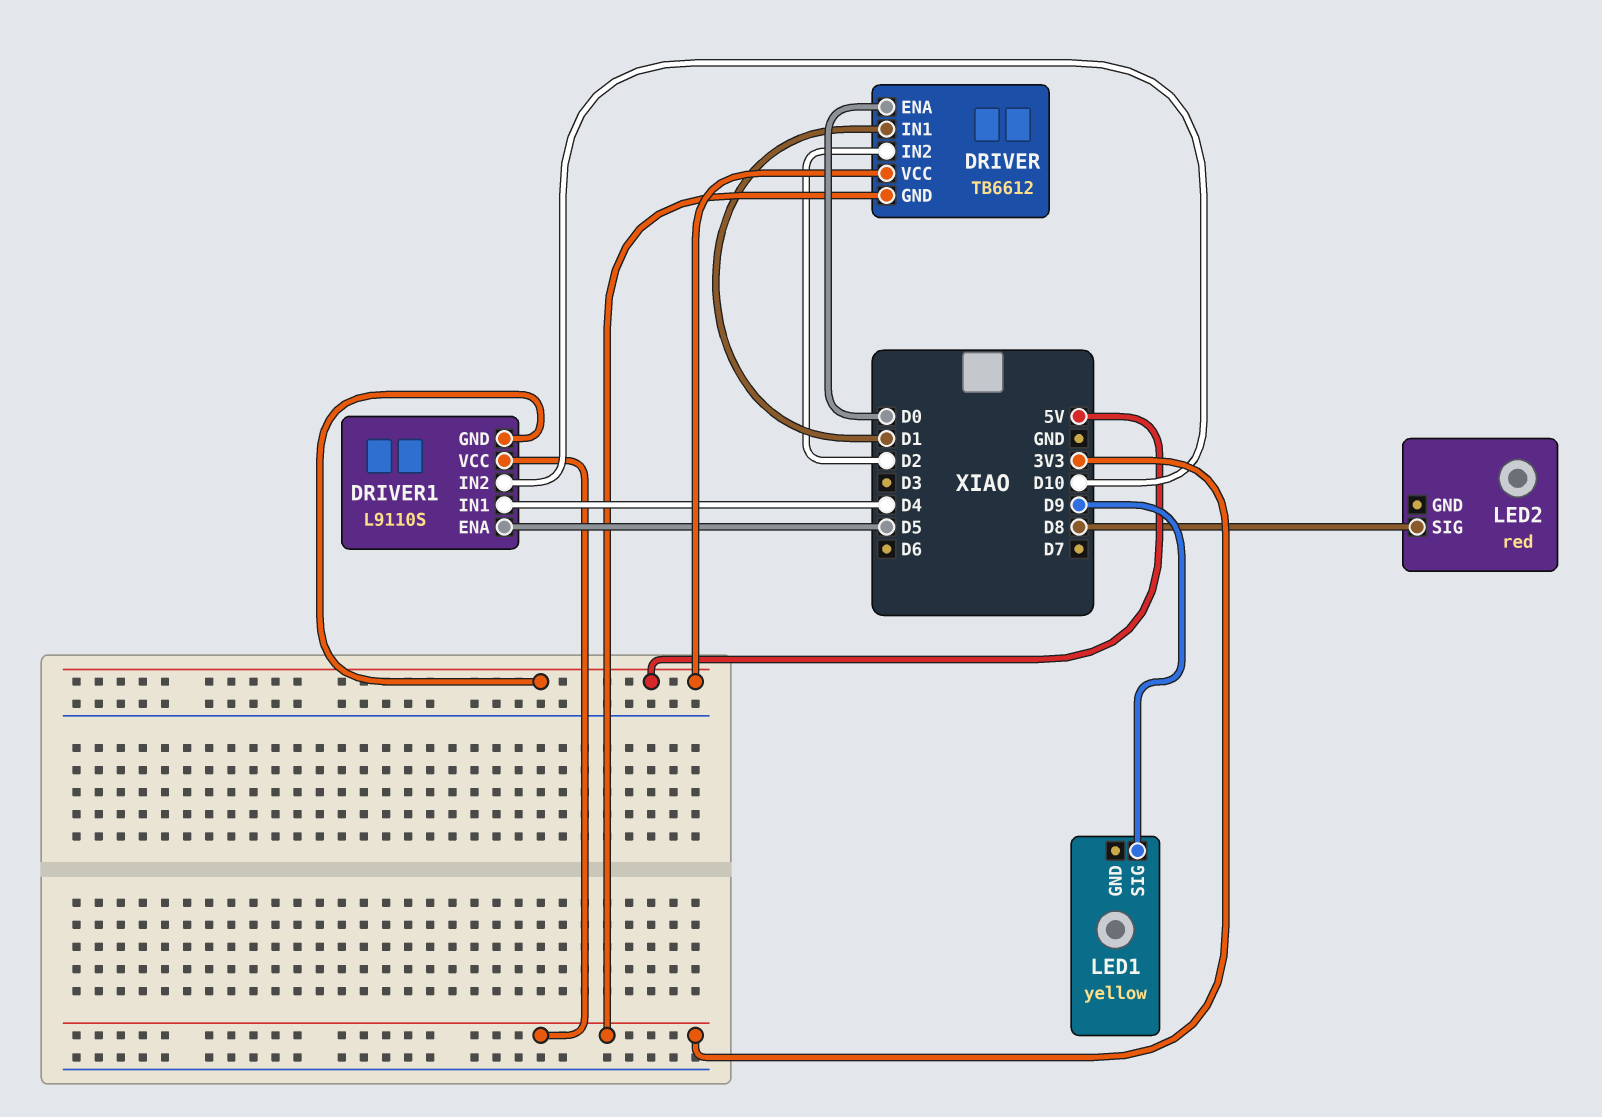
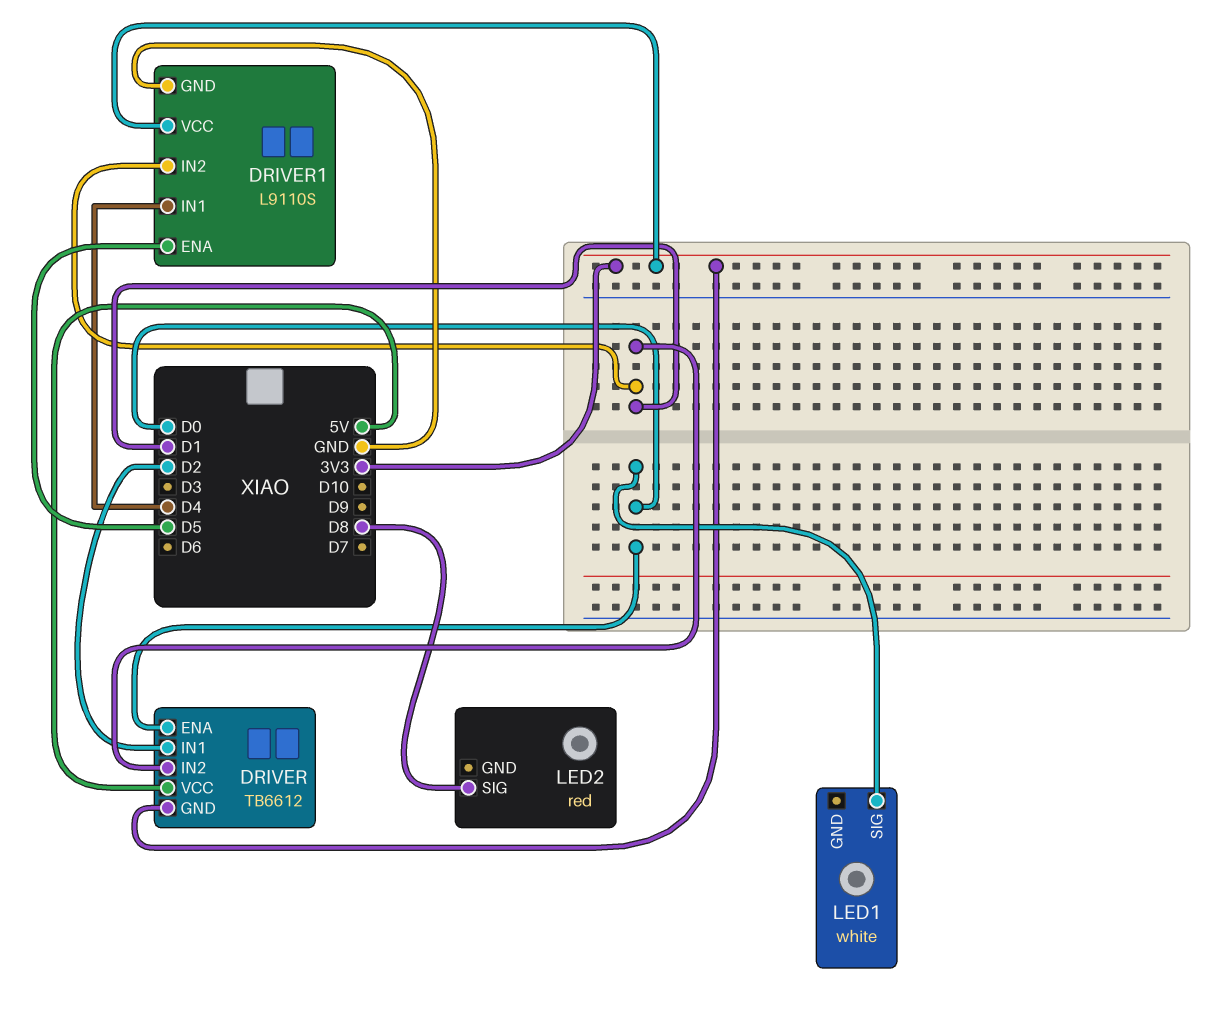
DRIVER pin IN1: D1 -> D2
DRIVER pin IN2: D2 -> D1
DRIVER1 pin GND: 5V -> GND
DRIVER1 pin IN2: D10 -> D1
LED1: yellow -> white
LED1 pin SIG: D9 -> D0

